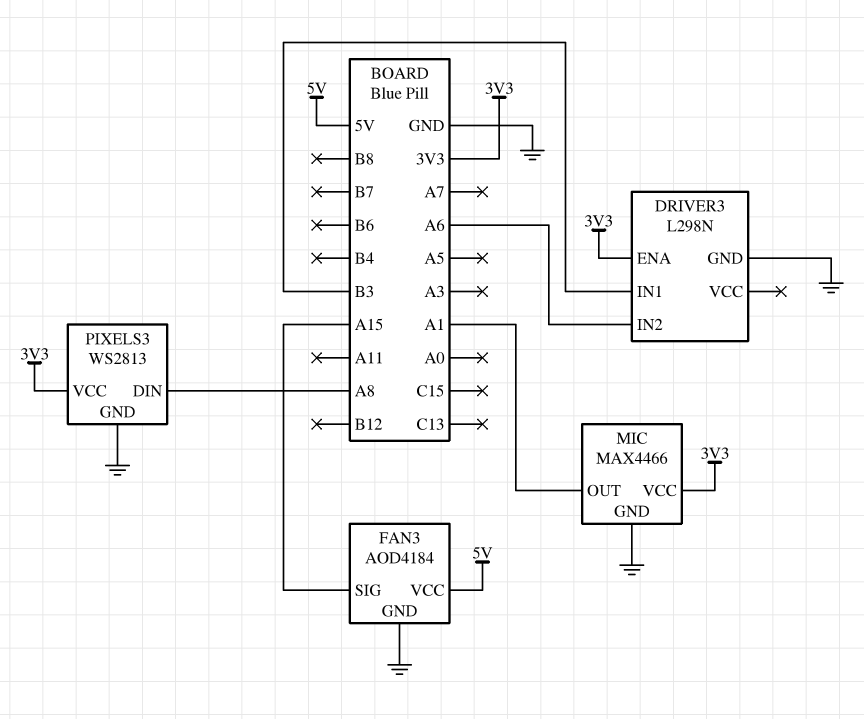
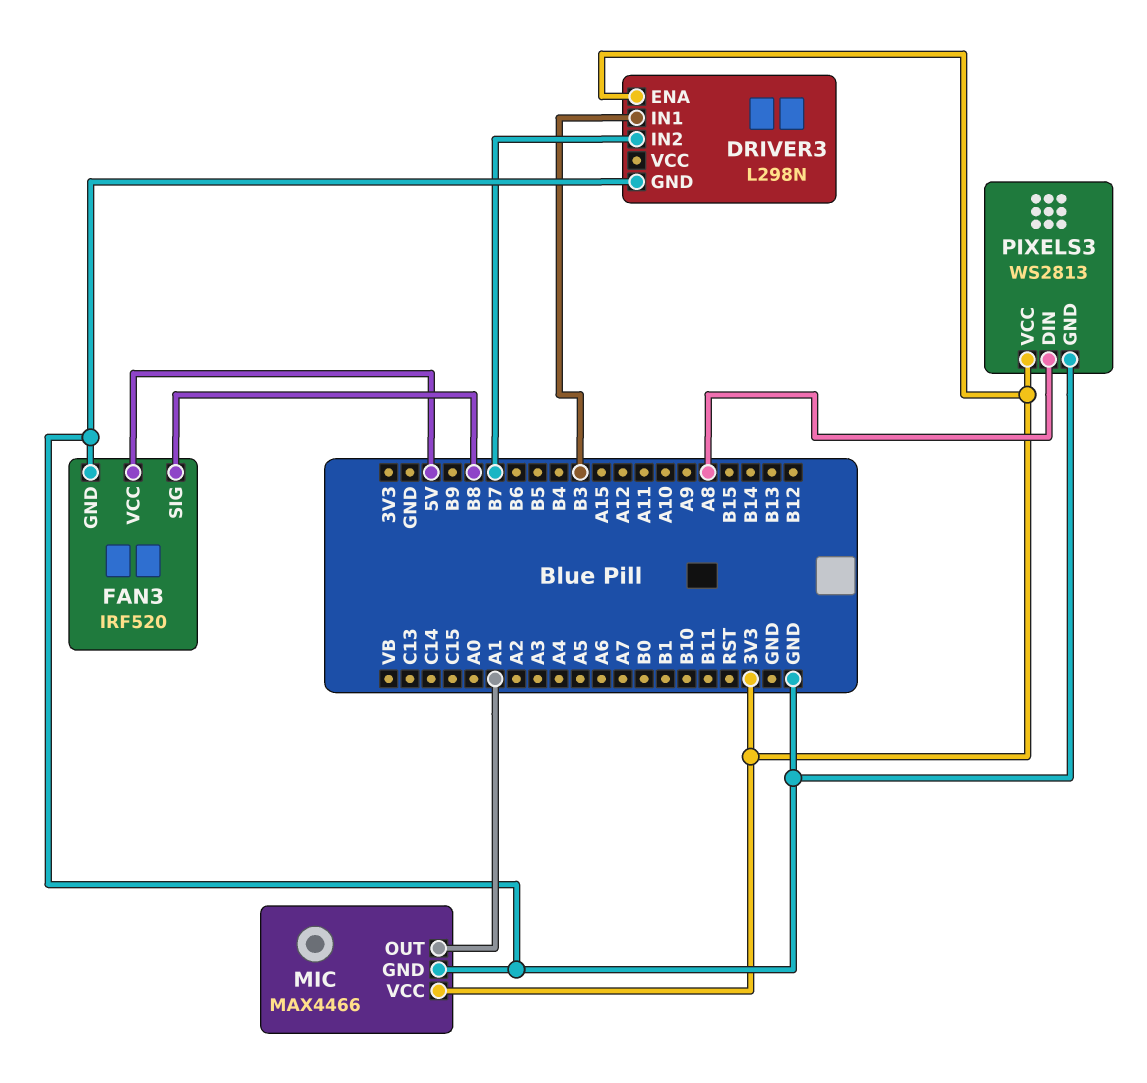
DRIVER3 pin IN2: A6 -> B7
FAN3: AOD4184 -> IRF520
FAN3 pin SIG: A15 -> B8

